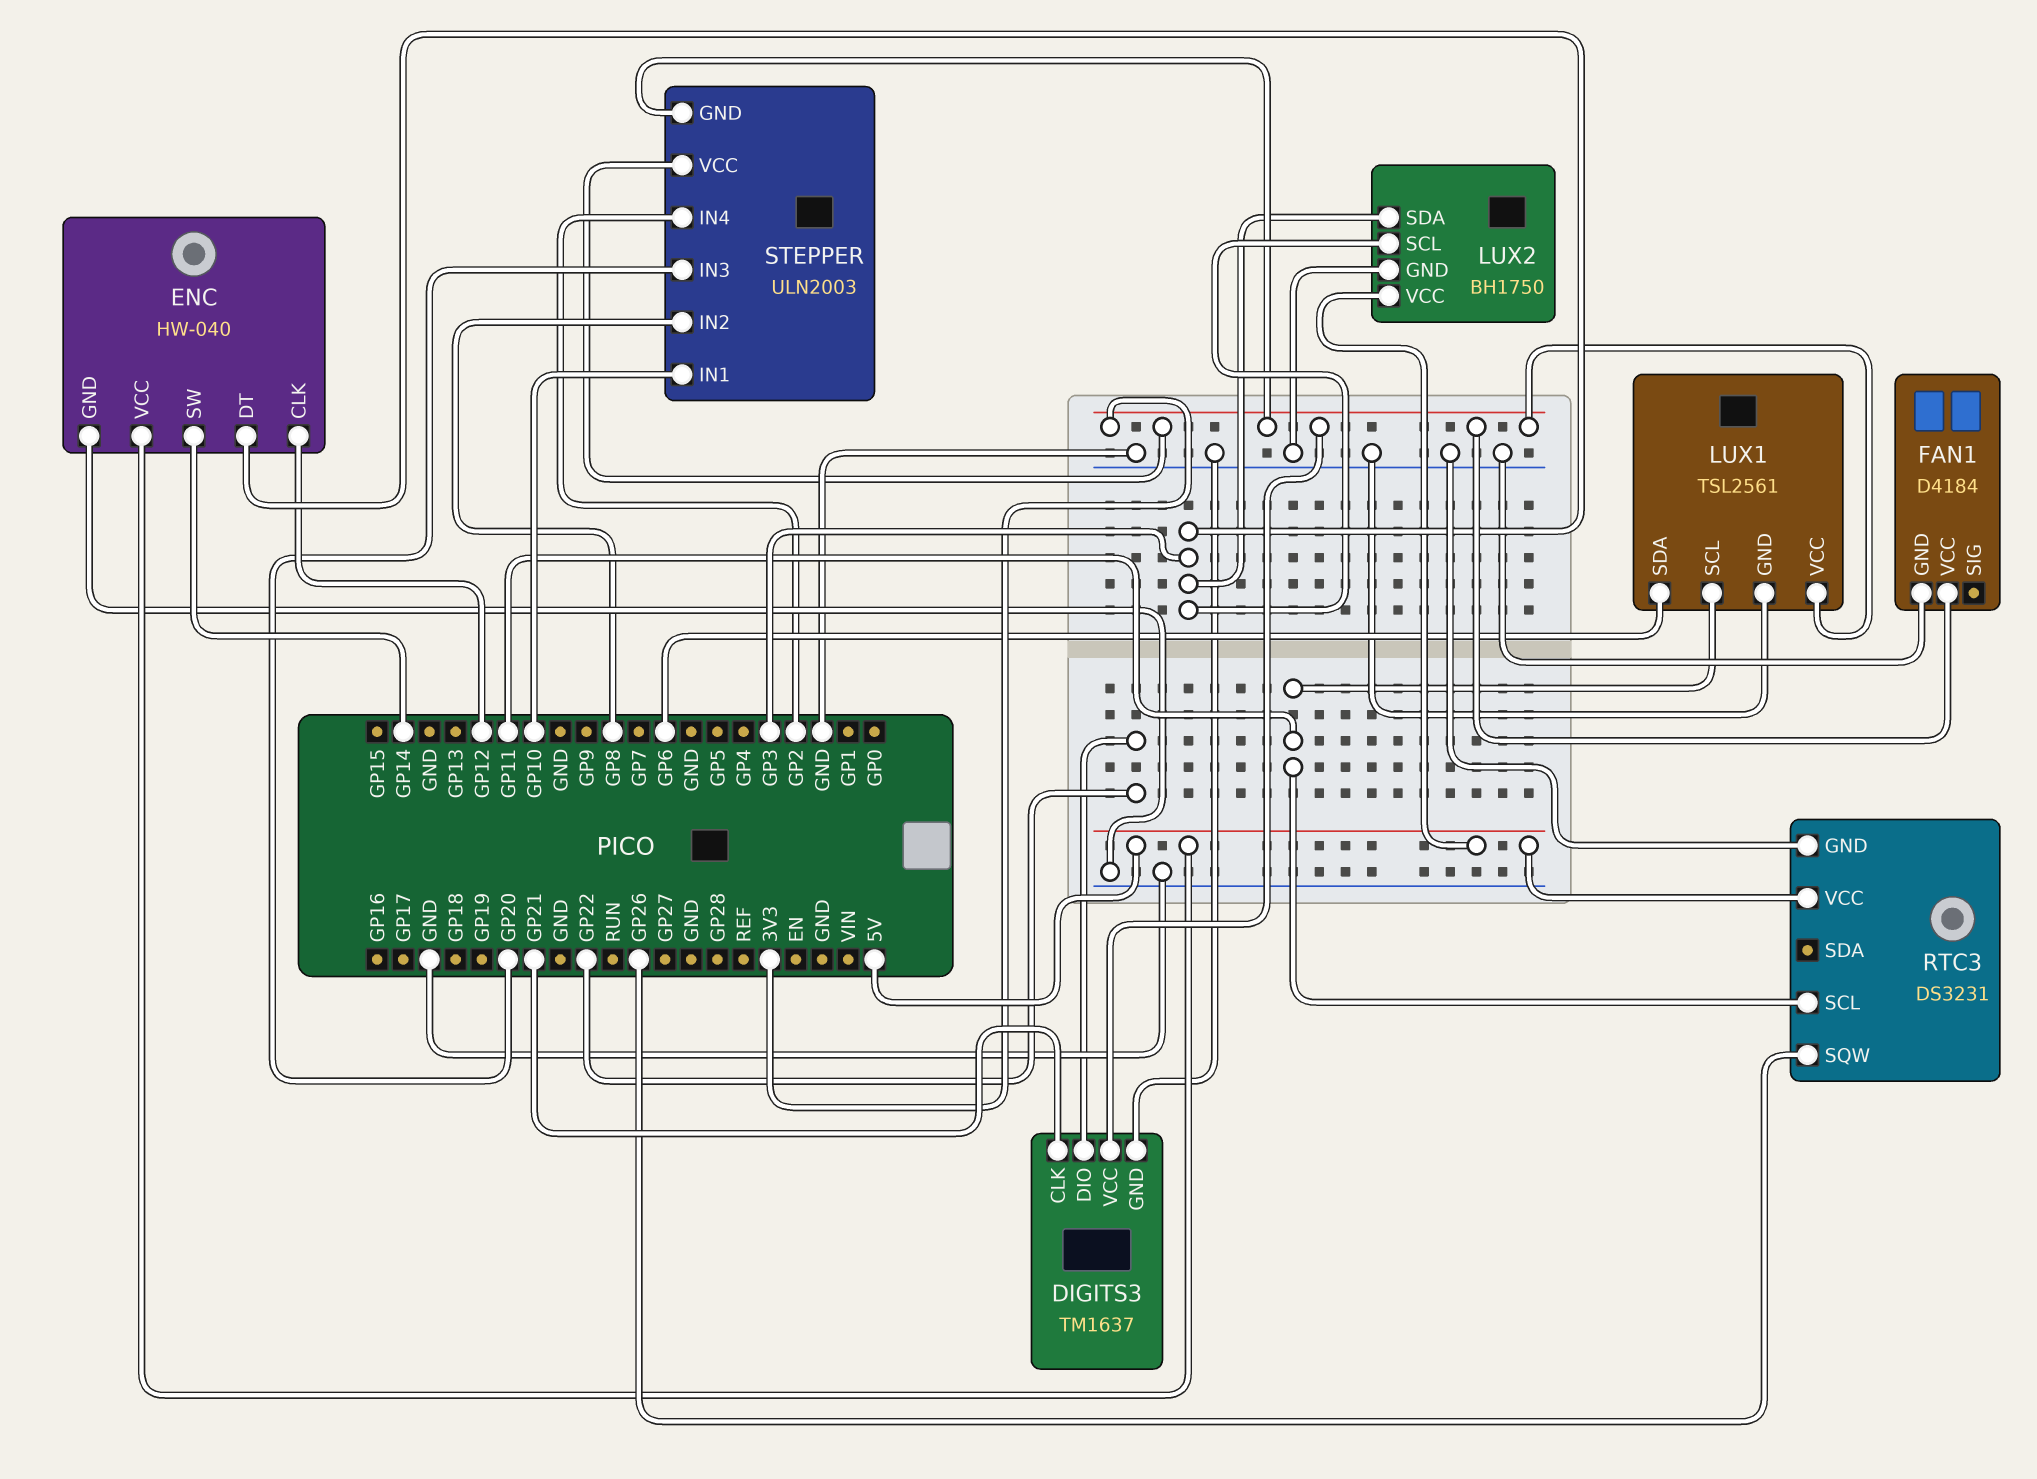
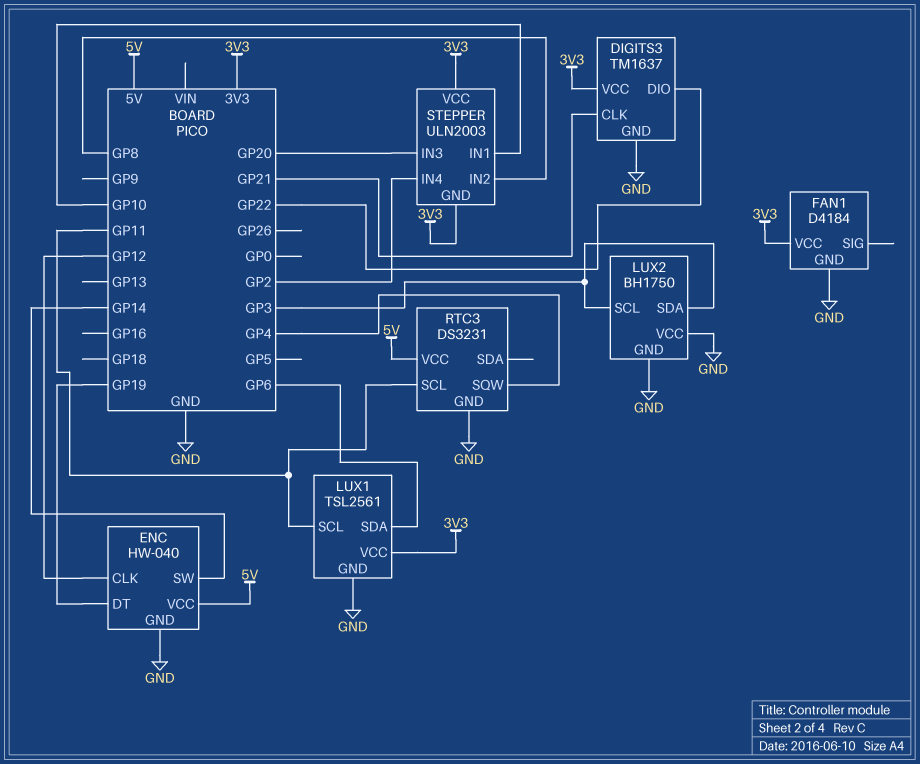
ENC pin DT: GP3 -> GP19
LUX2 pin VCC: 5V -> GND
RTC3 pin SQW: GP26 -> GP4

